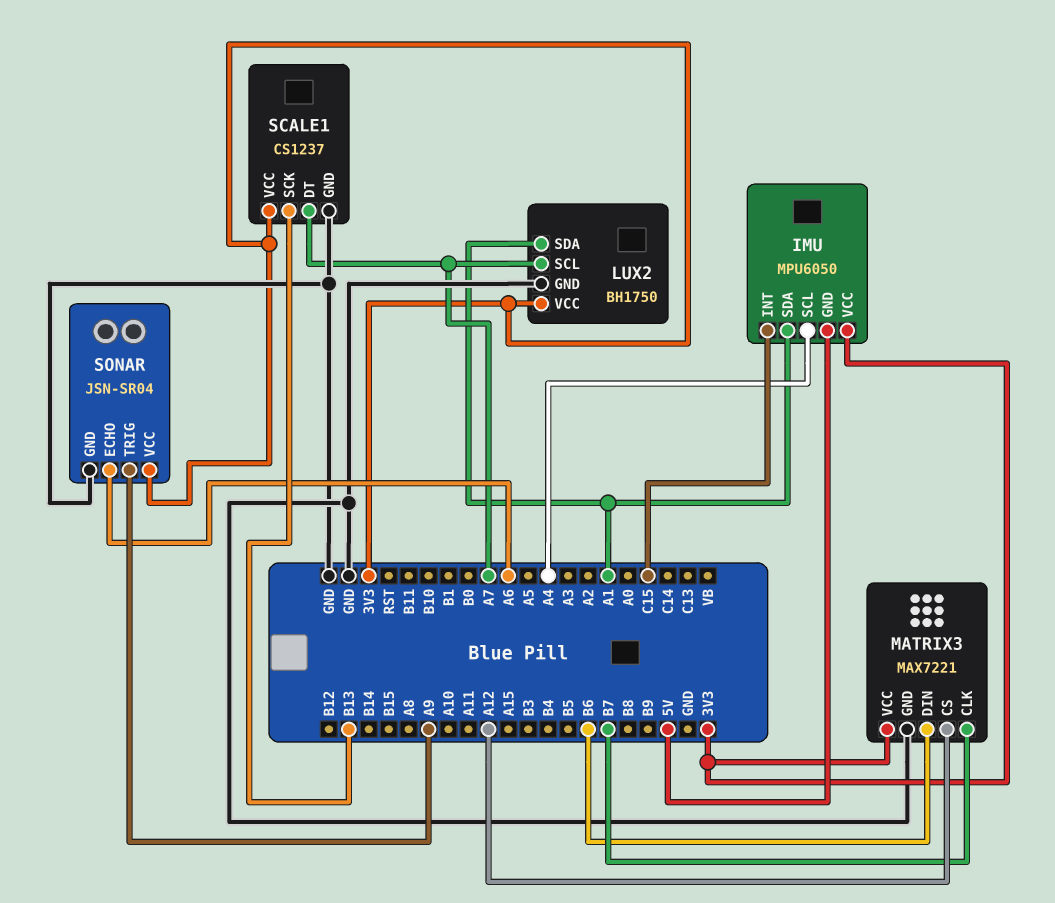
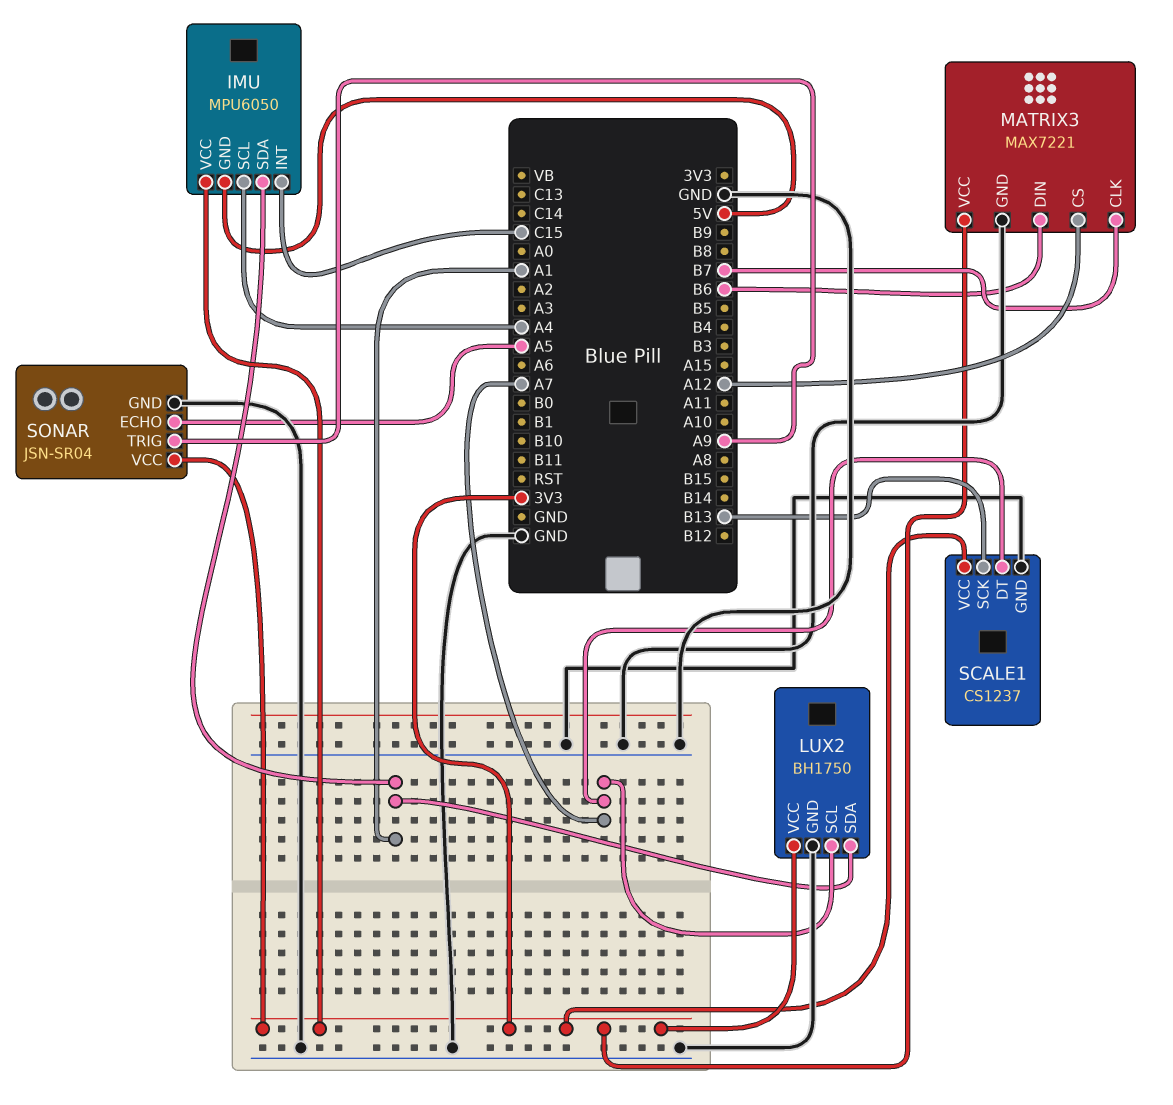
SONAR pin ECHO: A6 -> A5

